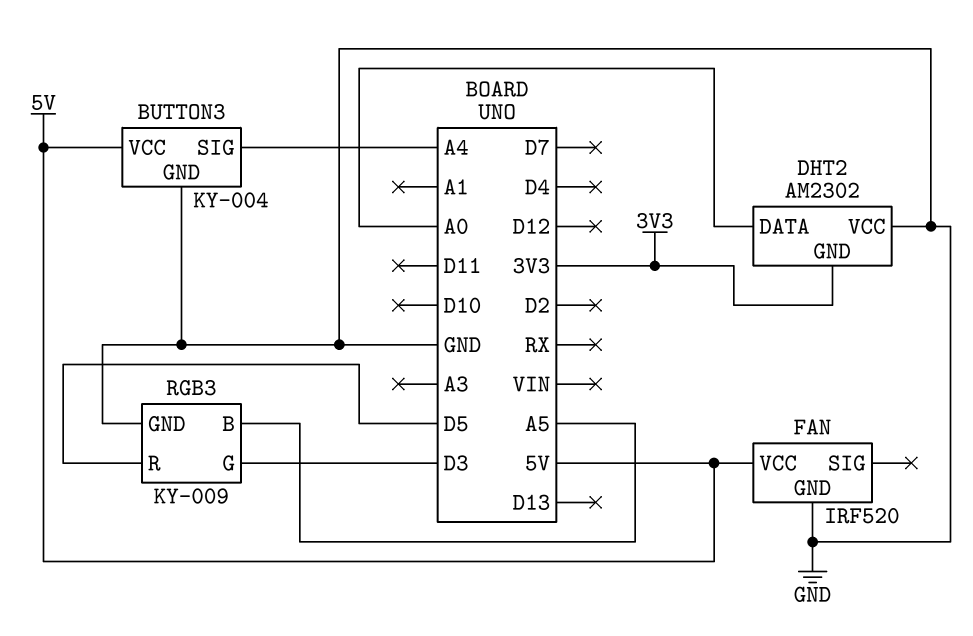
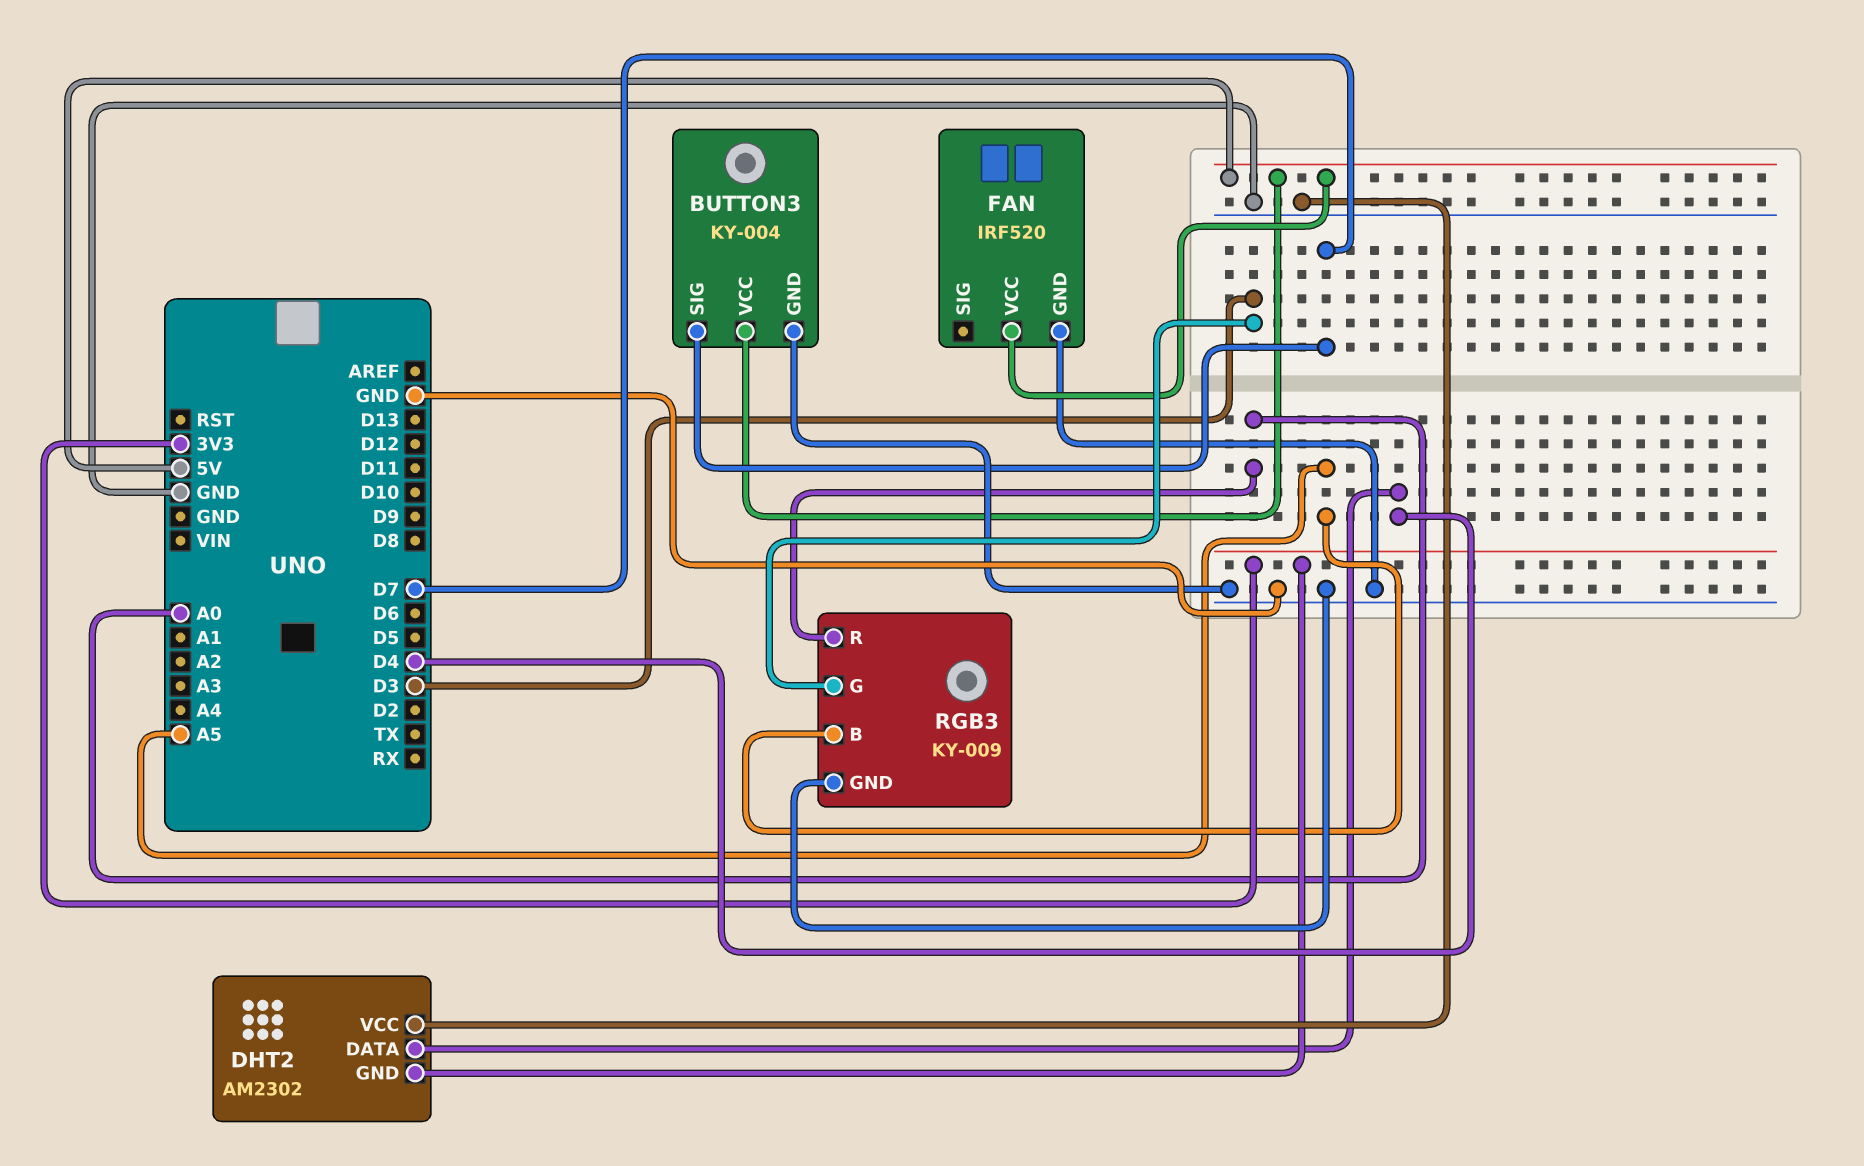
BUTTON3 pin SIG: A4 -> D7
DHT2 pin DATA: A0 -> D4
RGB3 pin R: D5 -> A0

